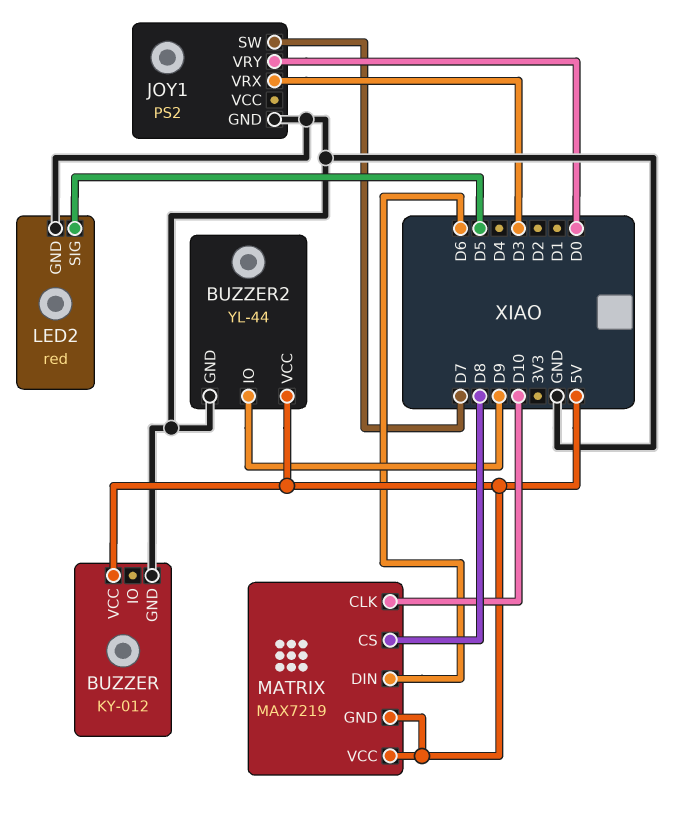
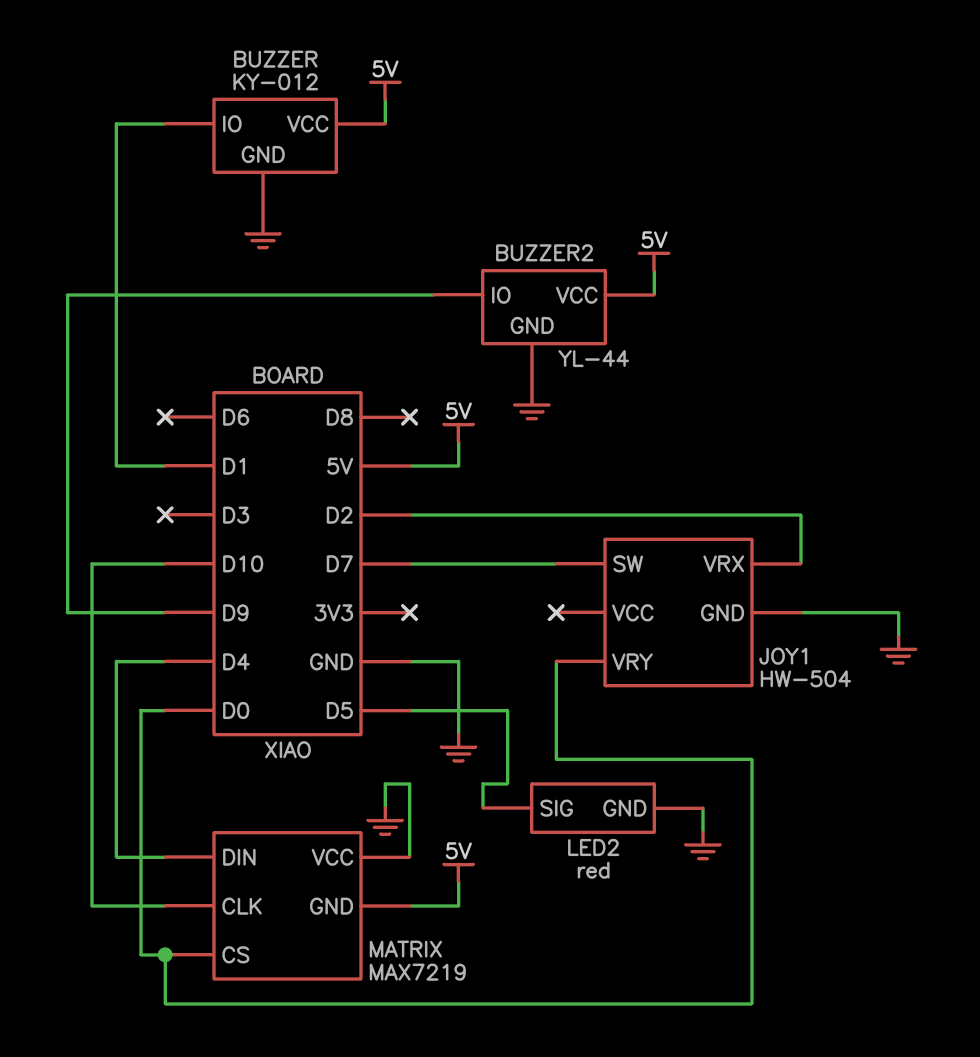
BUZZER pin IO: none -> D1
JOY1: PS2 -> HW-504
JOY1 pin VRX: D3 -> D2
MATRIX pin CS: D8 -> D0
MATRIX pin DIN: D6 -> D4
MATRIX pin VCC: 5V -> GND

